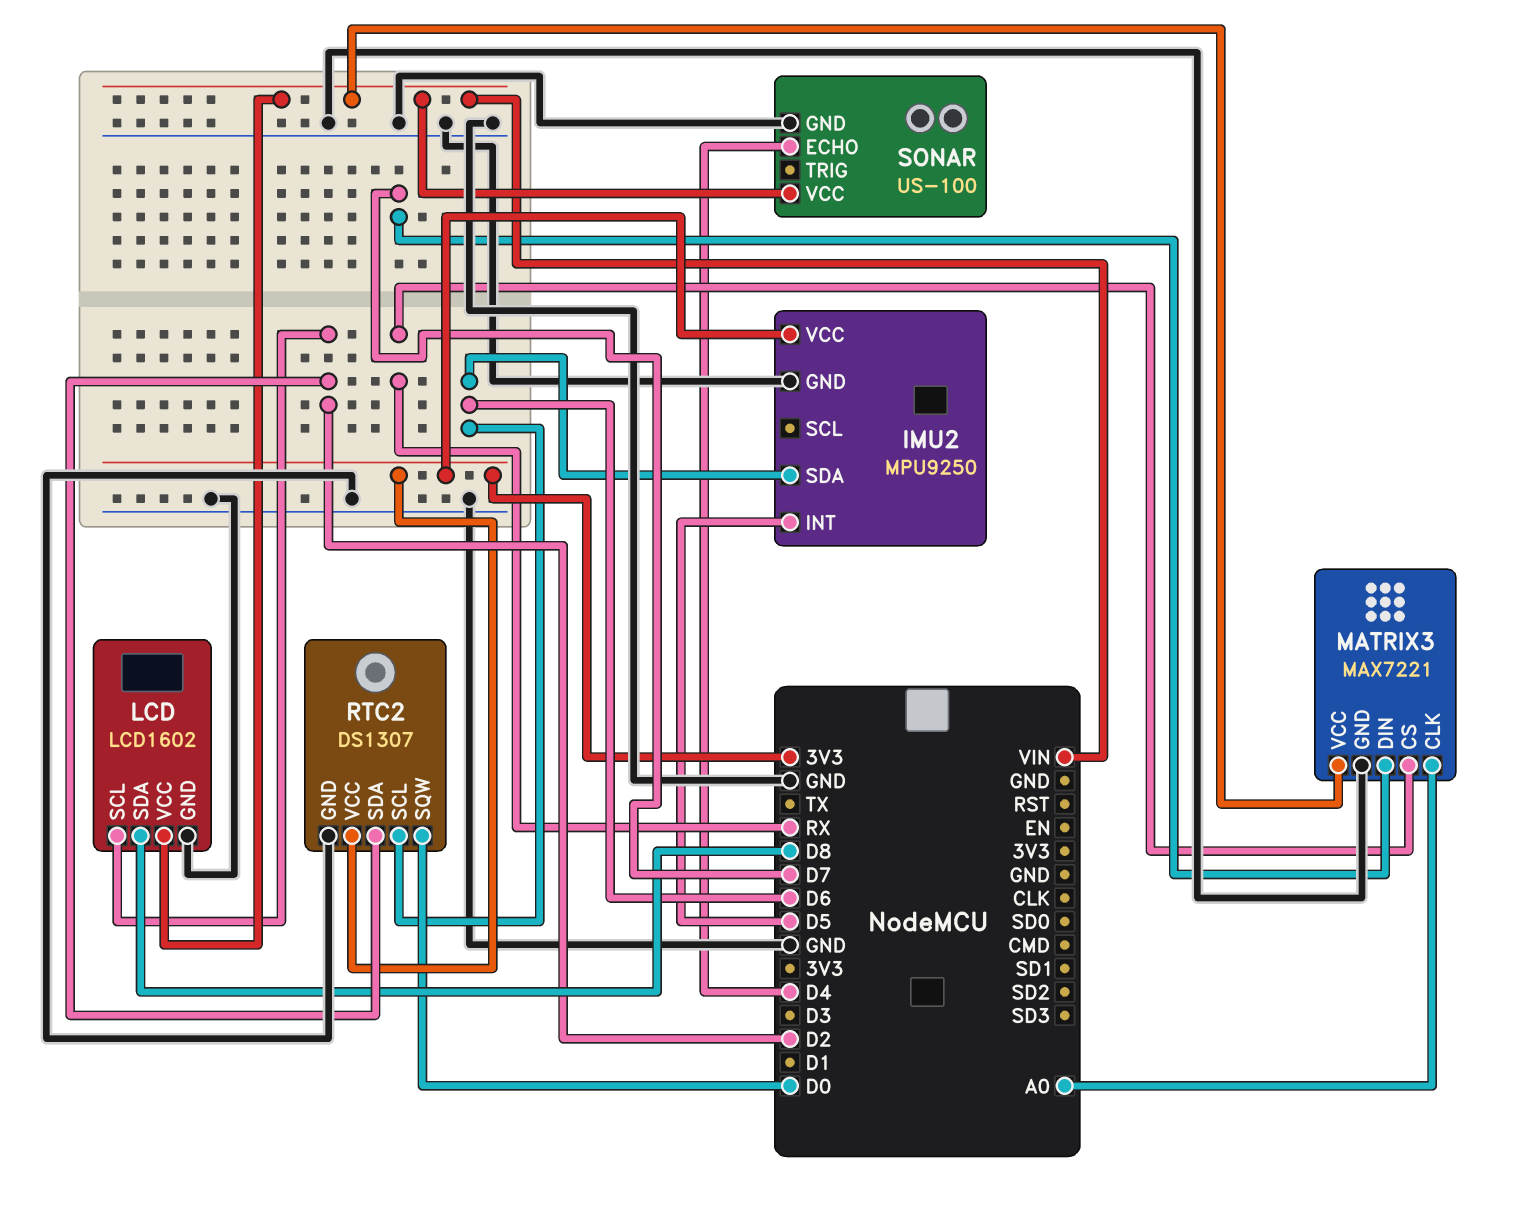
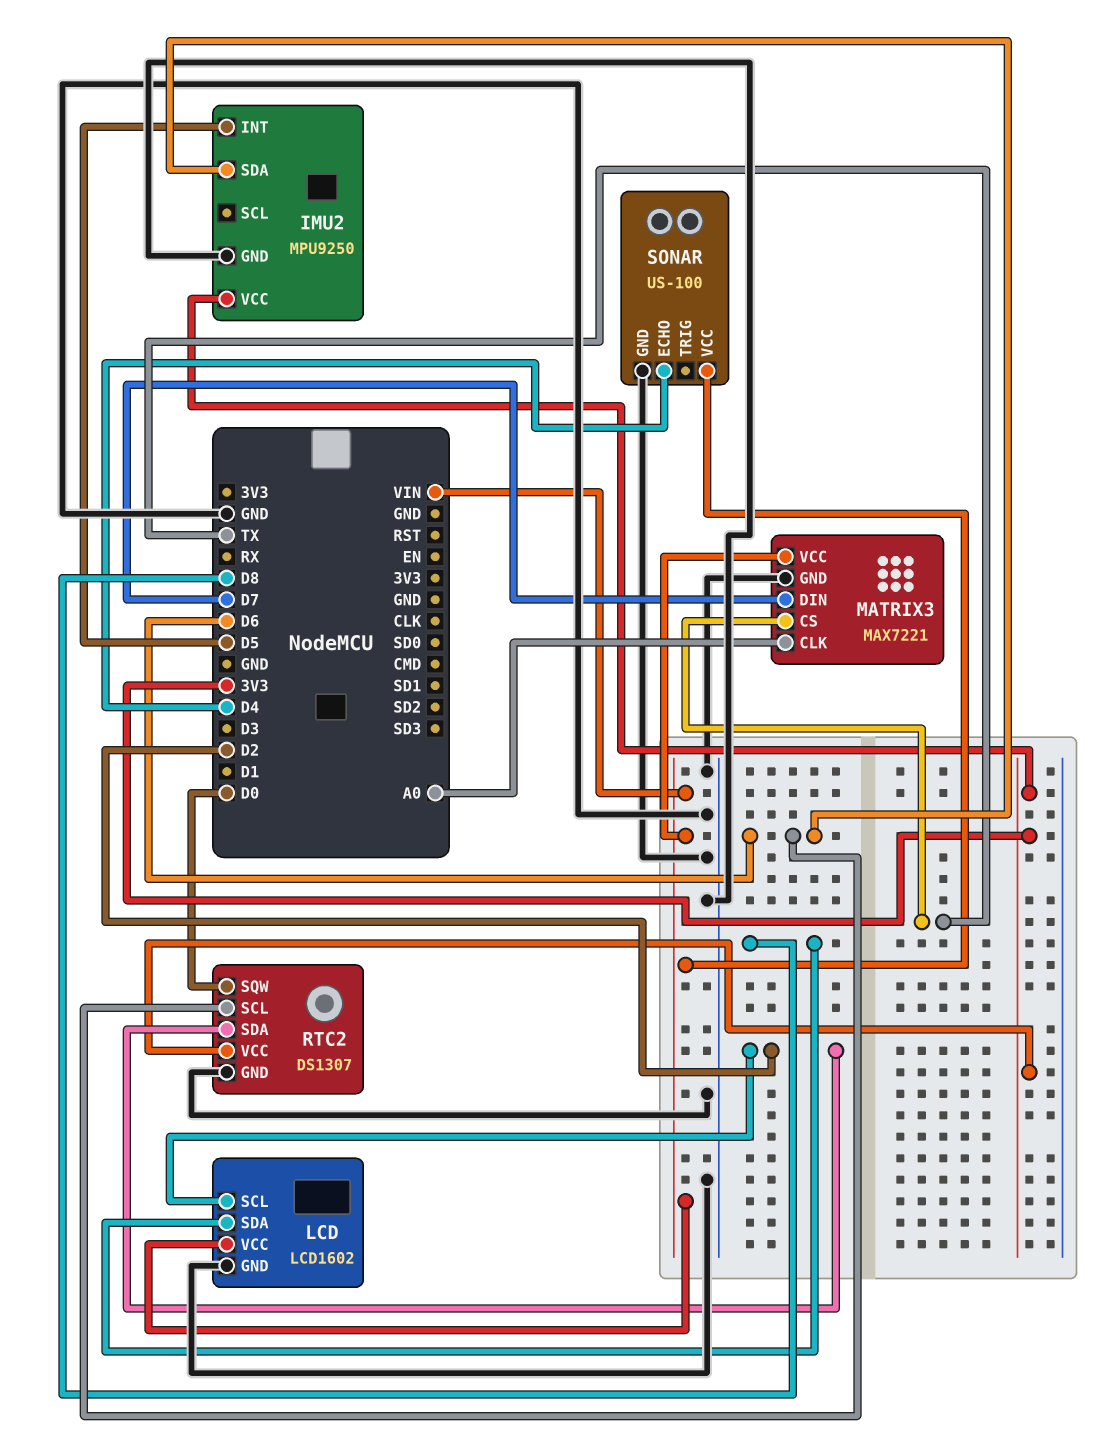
MATRIX3 pin CS: RX -> TX

